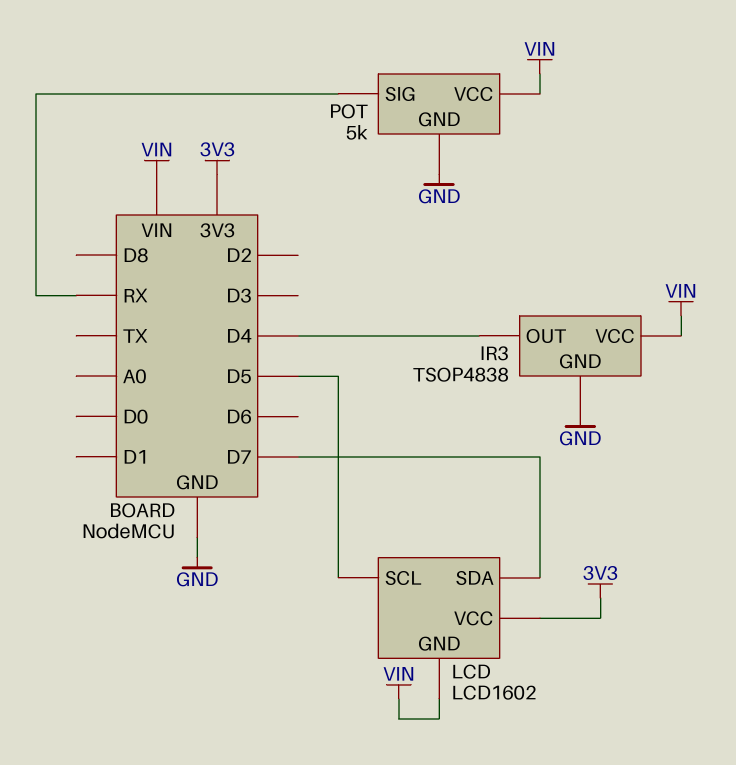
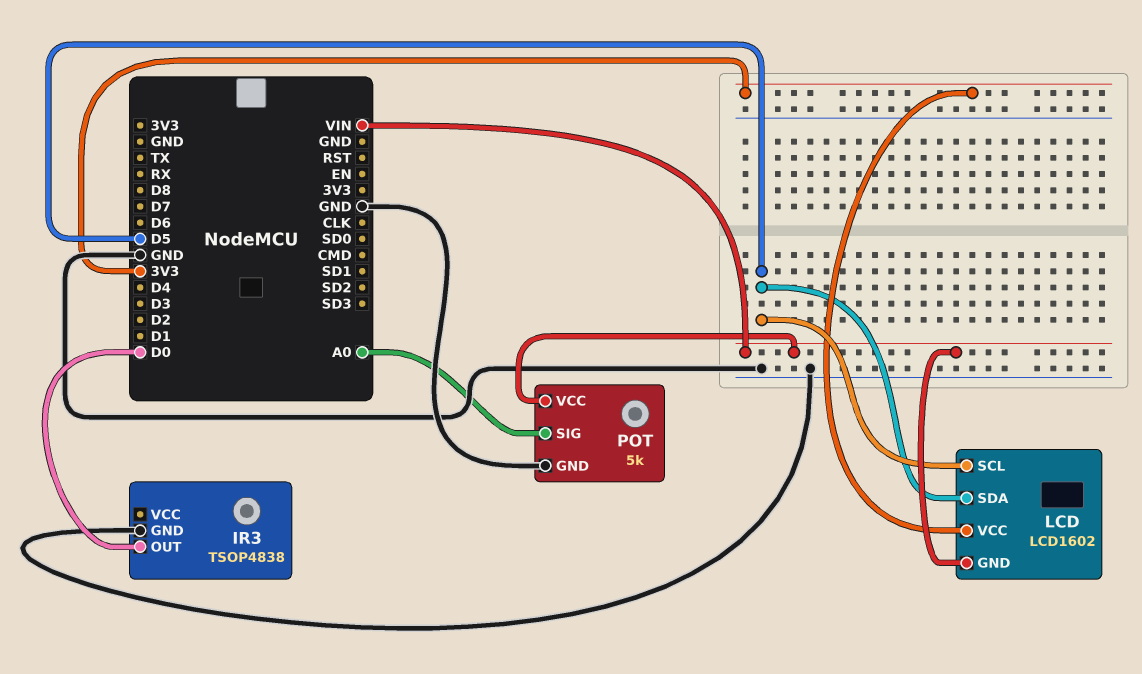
IR3 pin OUT: D4 -> D0
IR3 pin VCC: VIN -> none
LCD pin SDA: D7 -> D5
POT pin SIG: RX -> A0

